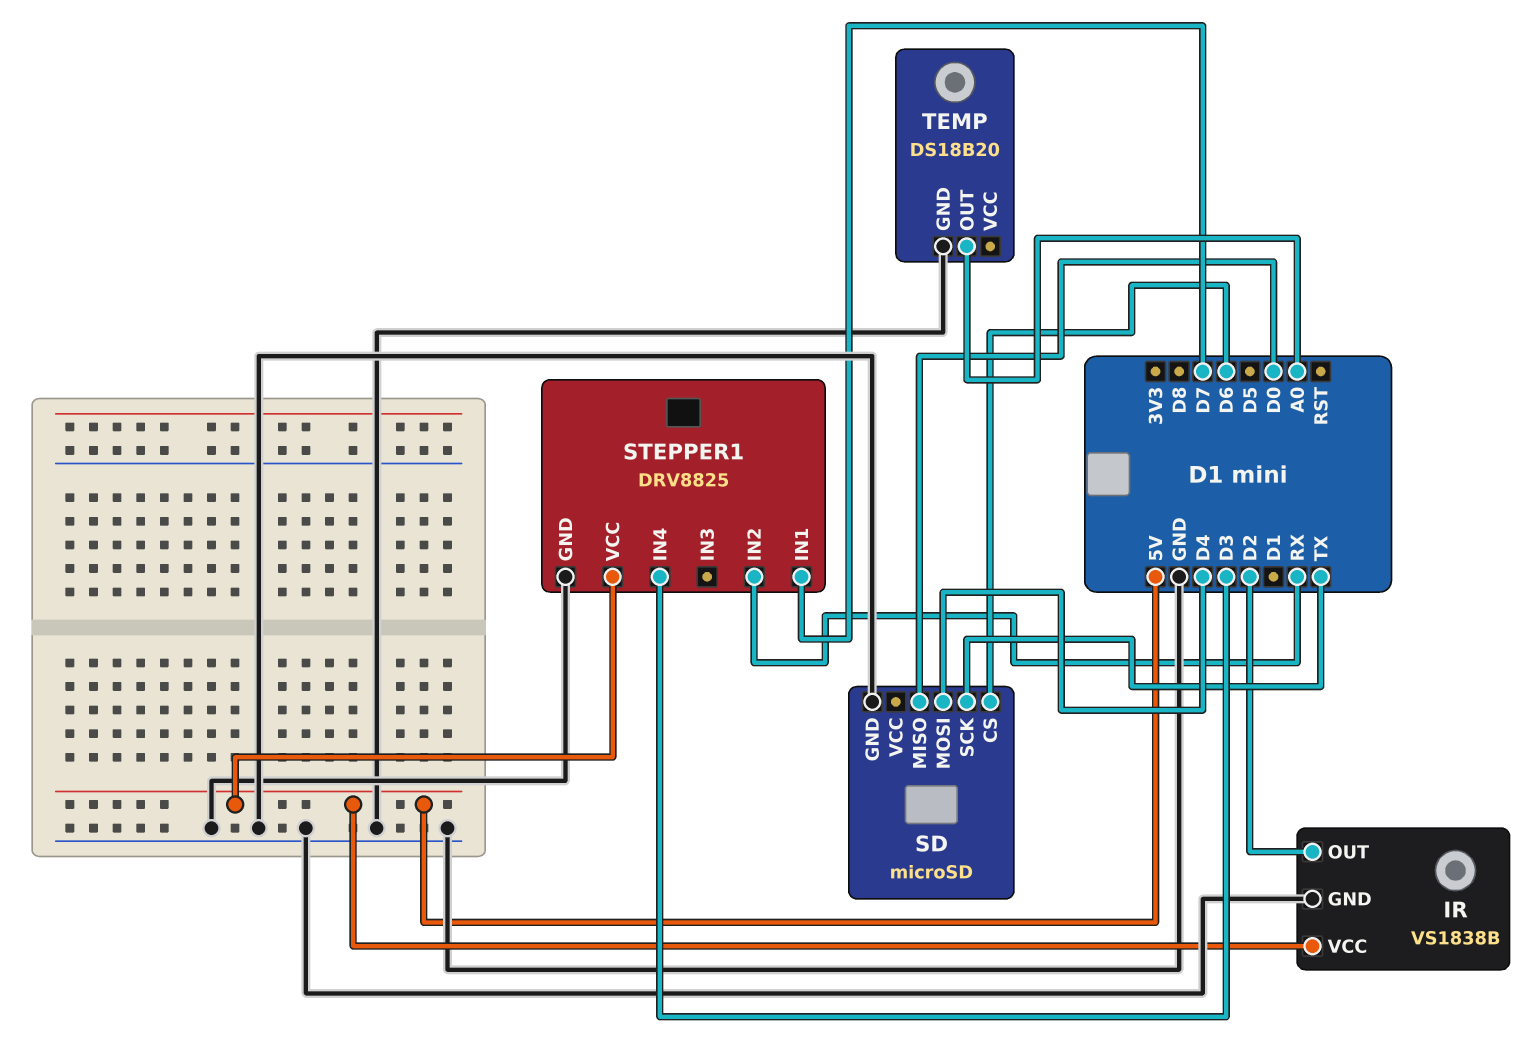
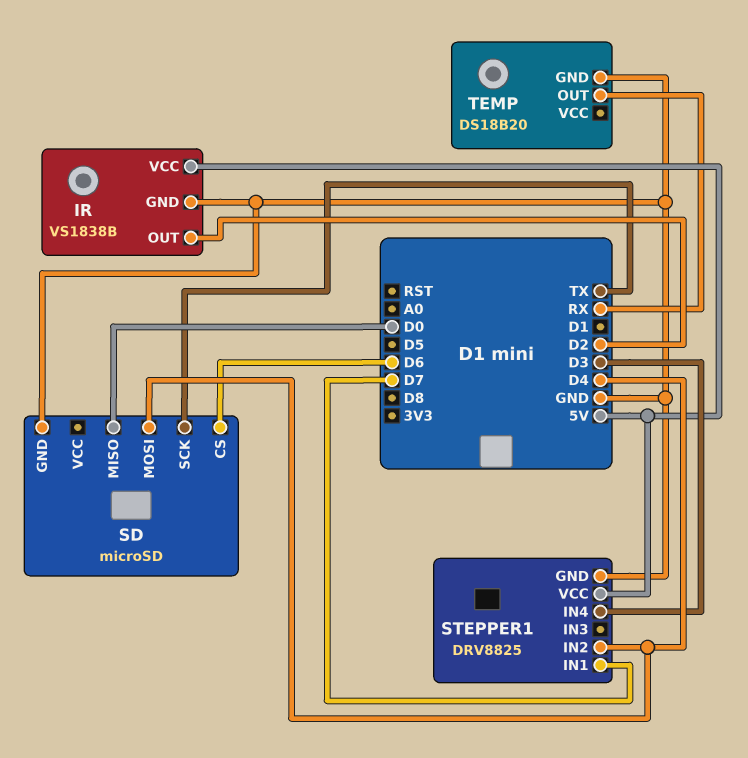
STEPPER1 pin IN2: RX -> D4
TEMP pin OUT: A0 -> RX

